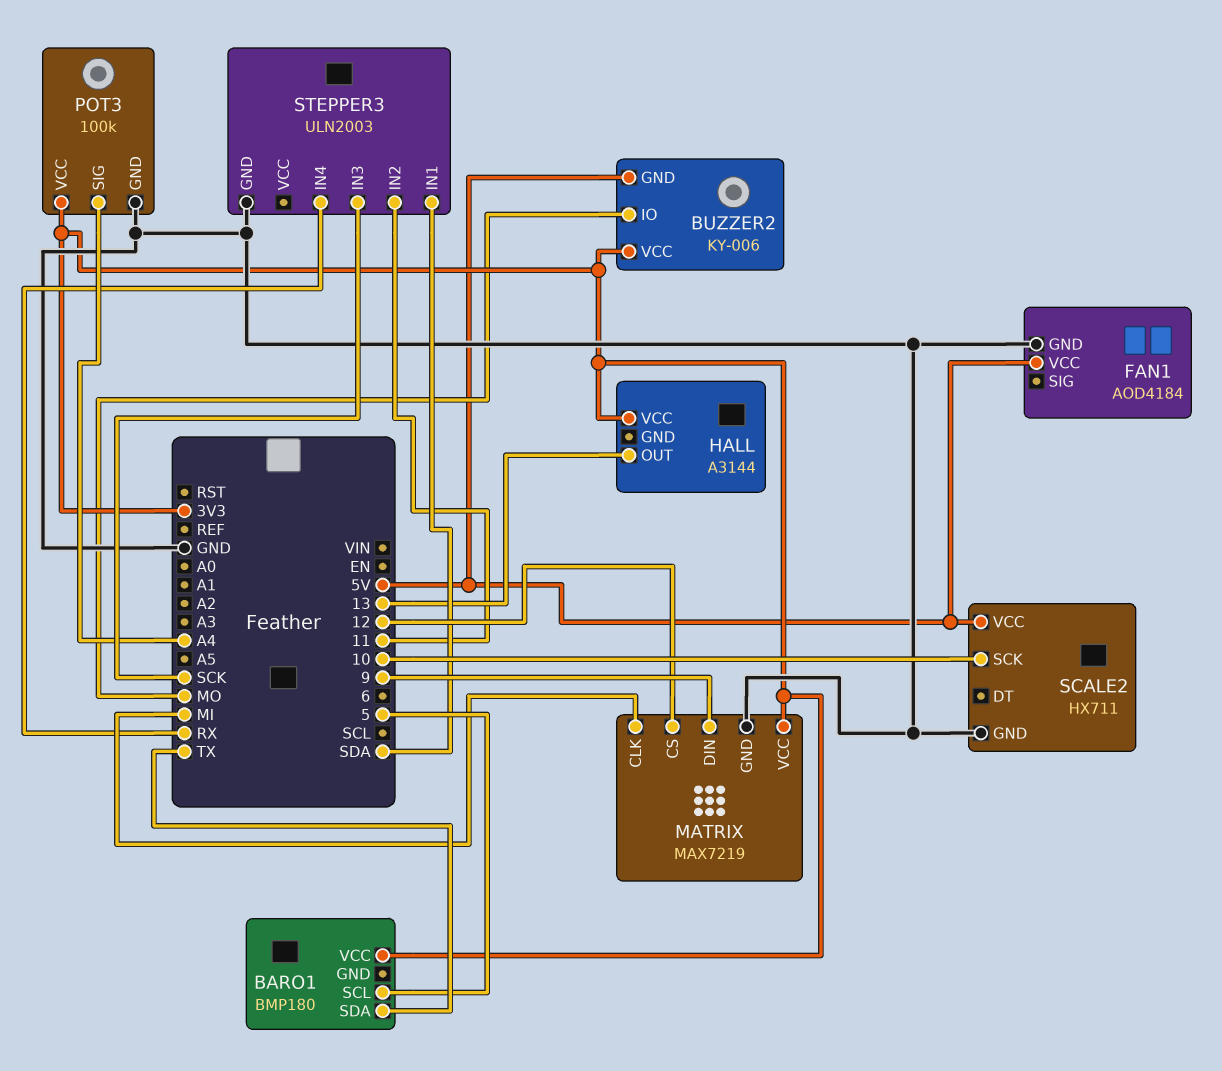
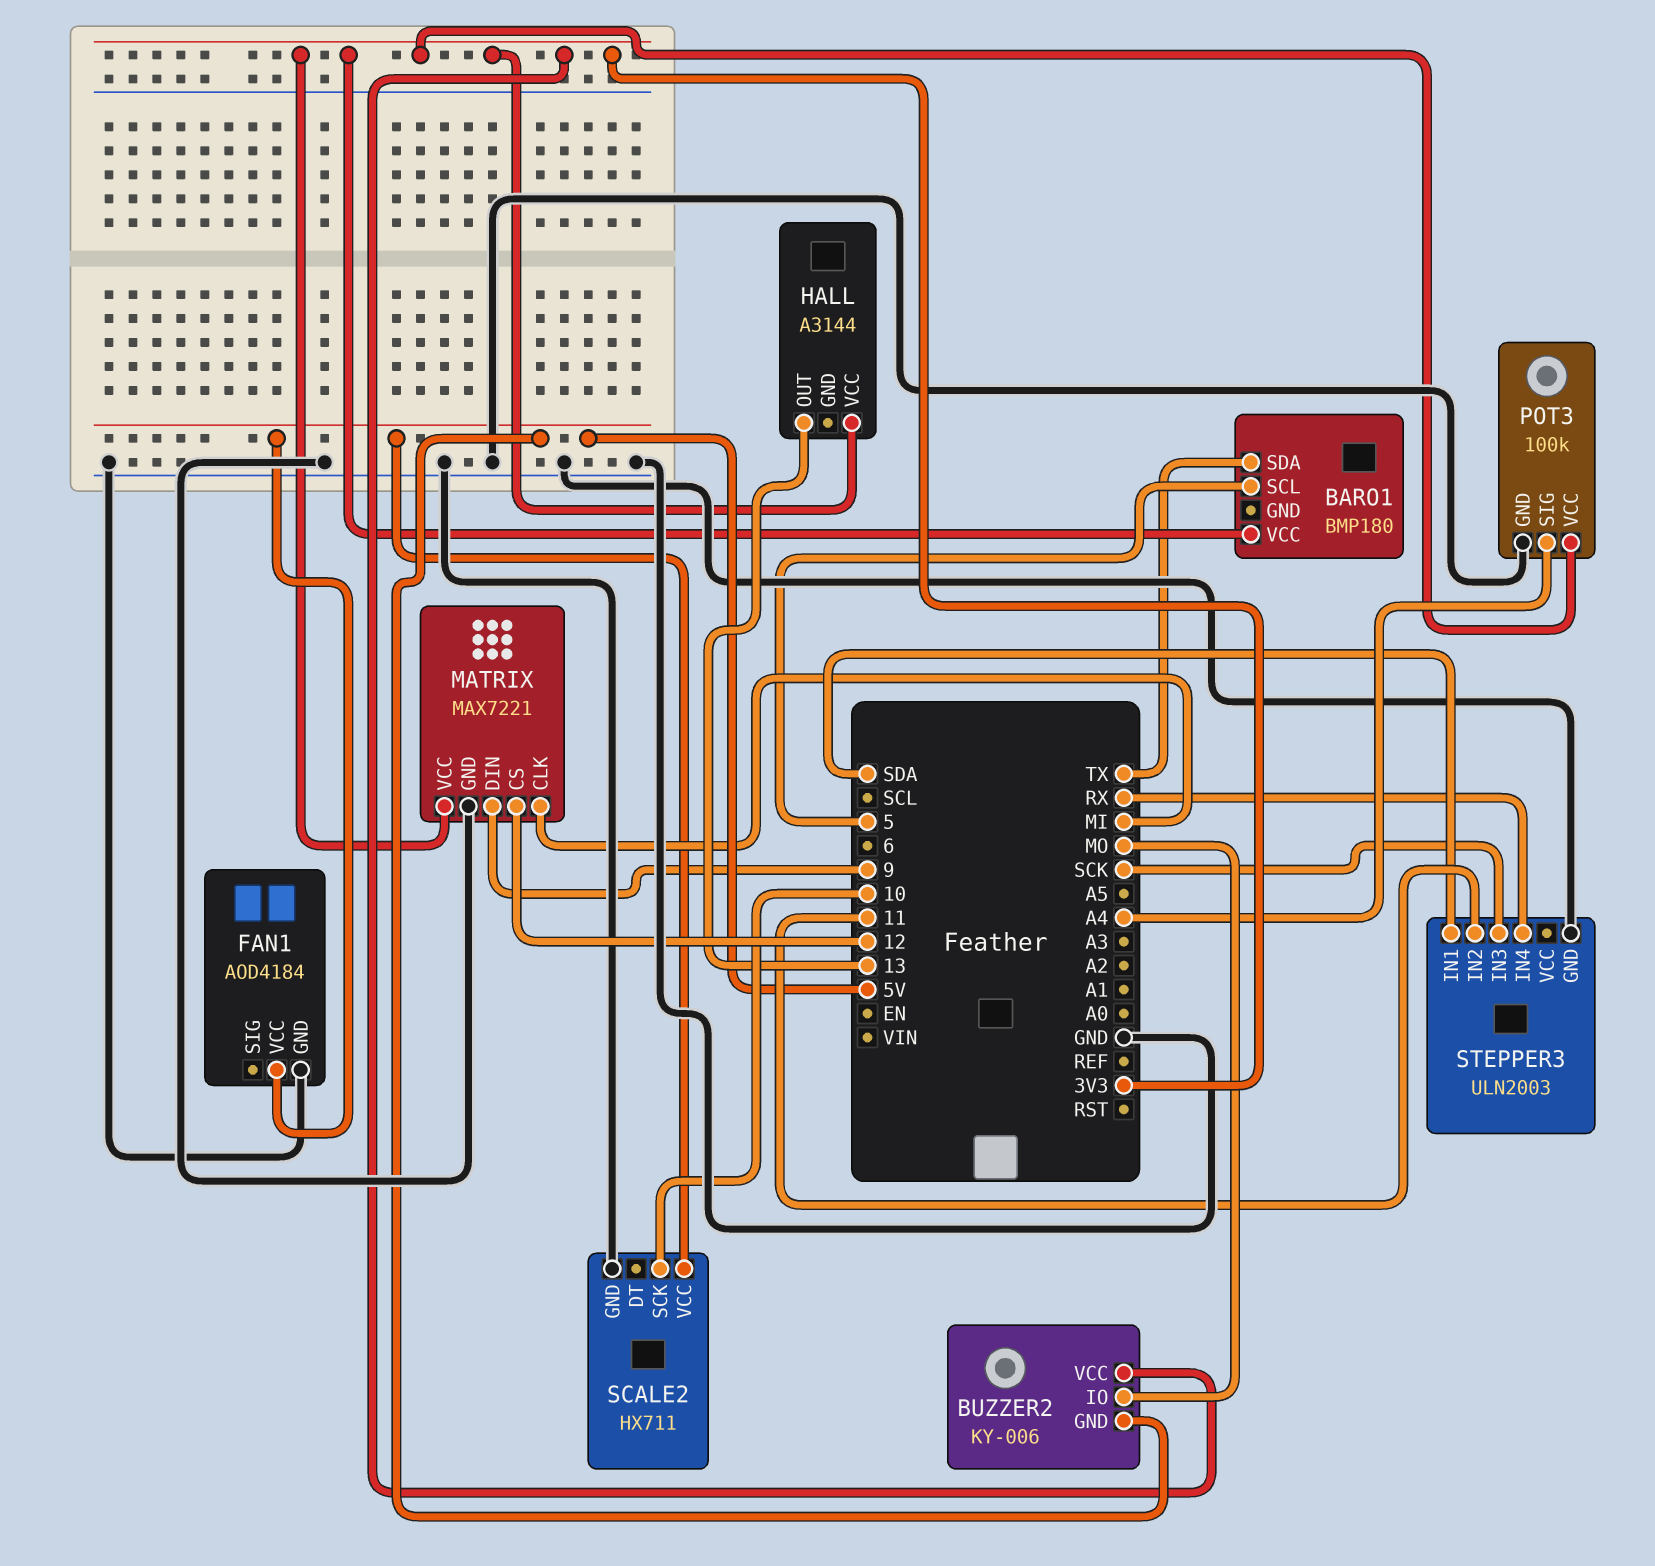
MATRIX: MAX7219 -> MAX7221

